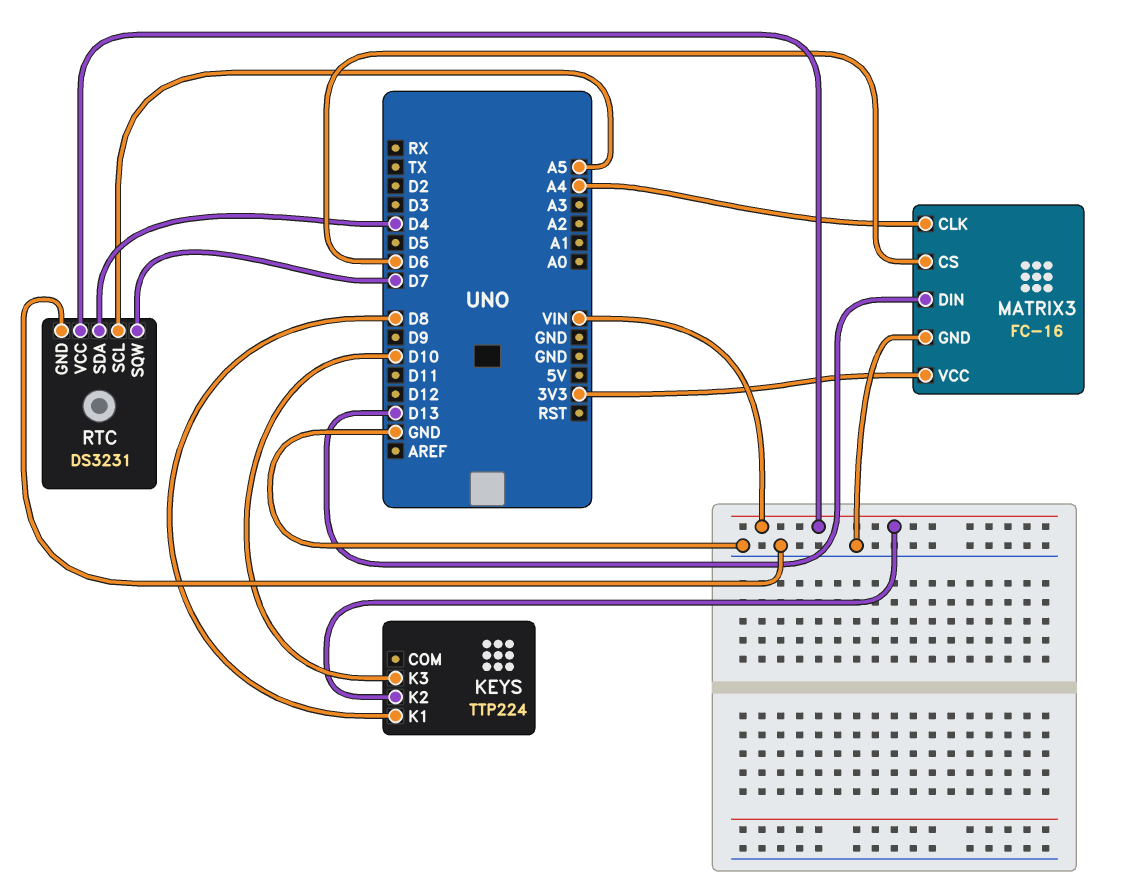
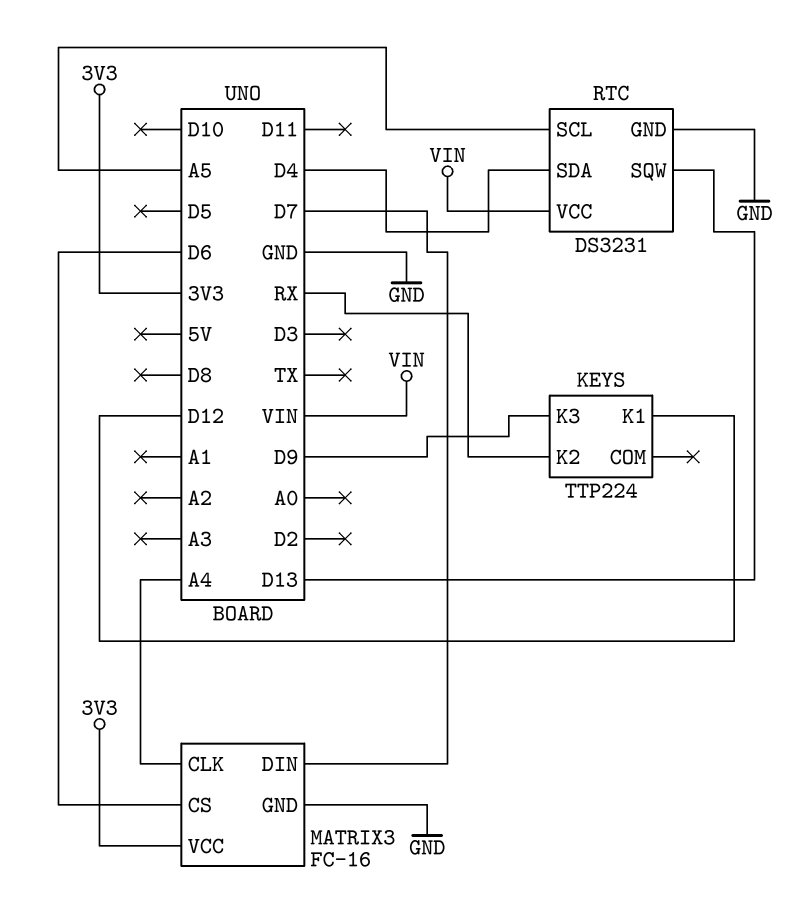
KEYS pin K1: D8 -> D12
KEYS pin K2: VIN -> RX
KEYS pin K3: D10 -> D9
MATRIX3 pin DIN: D13 -> D7
RTC pin SQW: D7 -> D13

